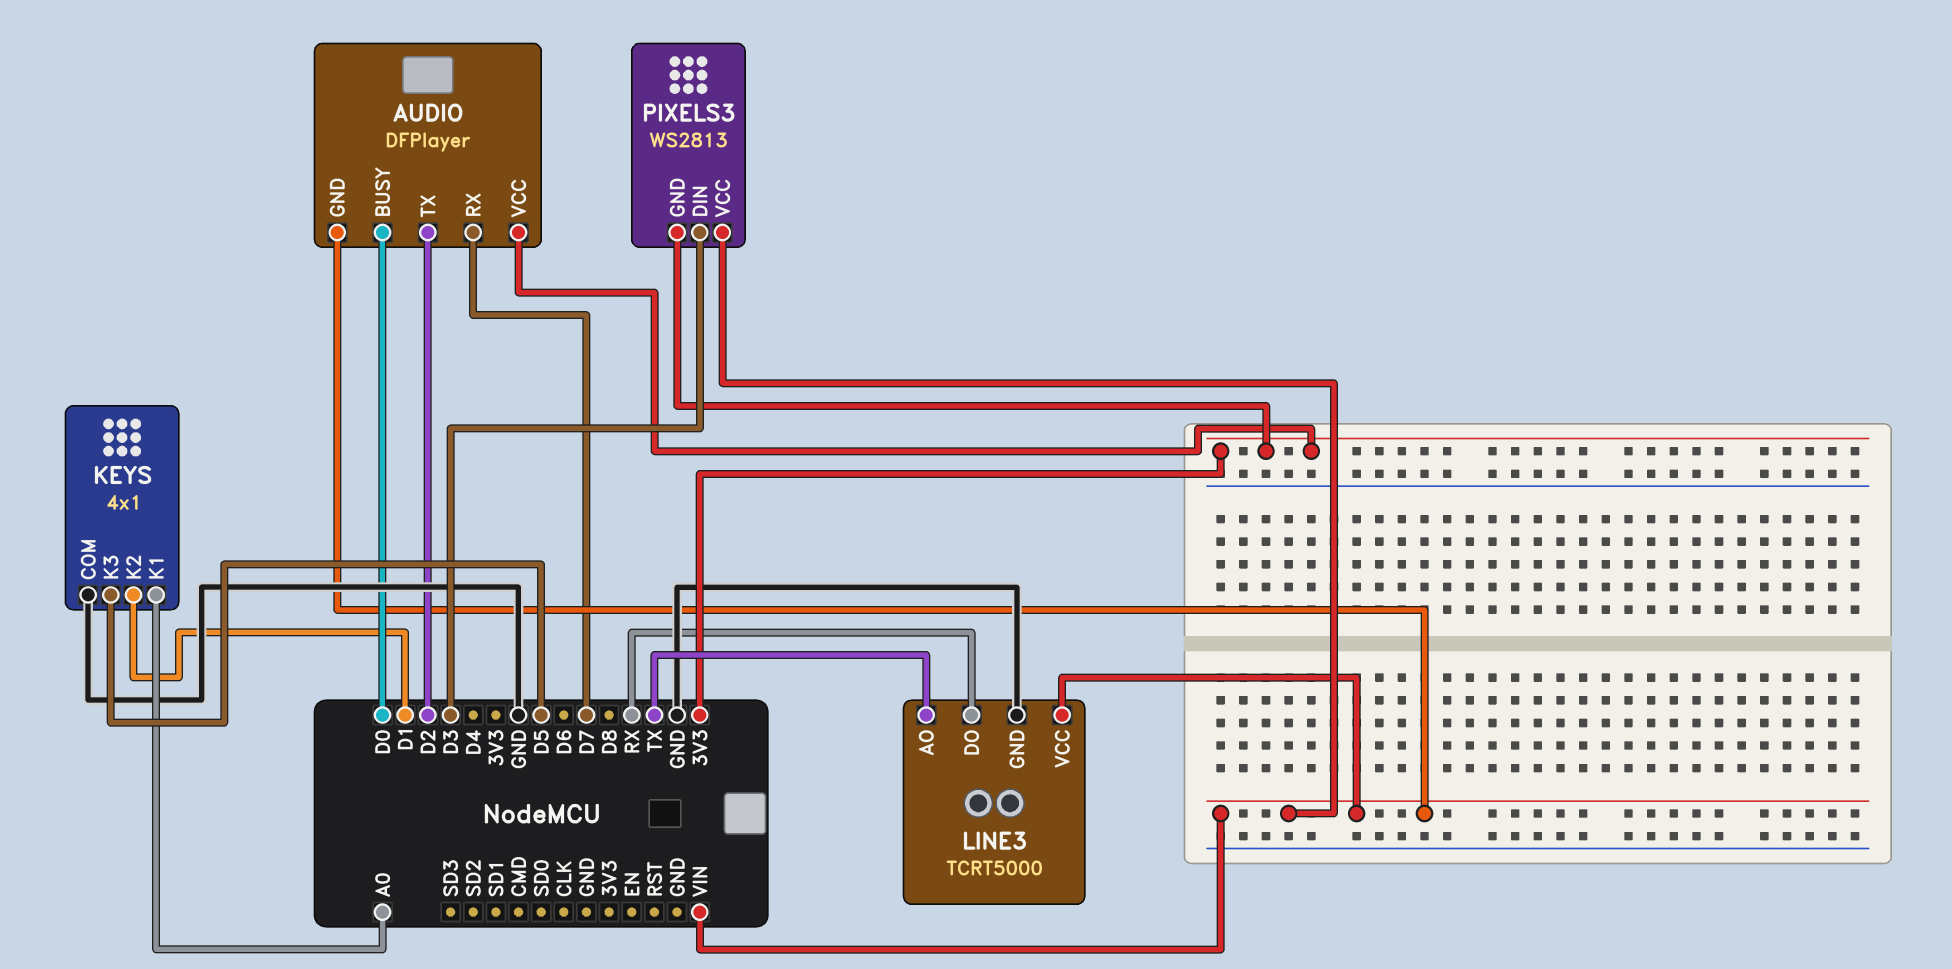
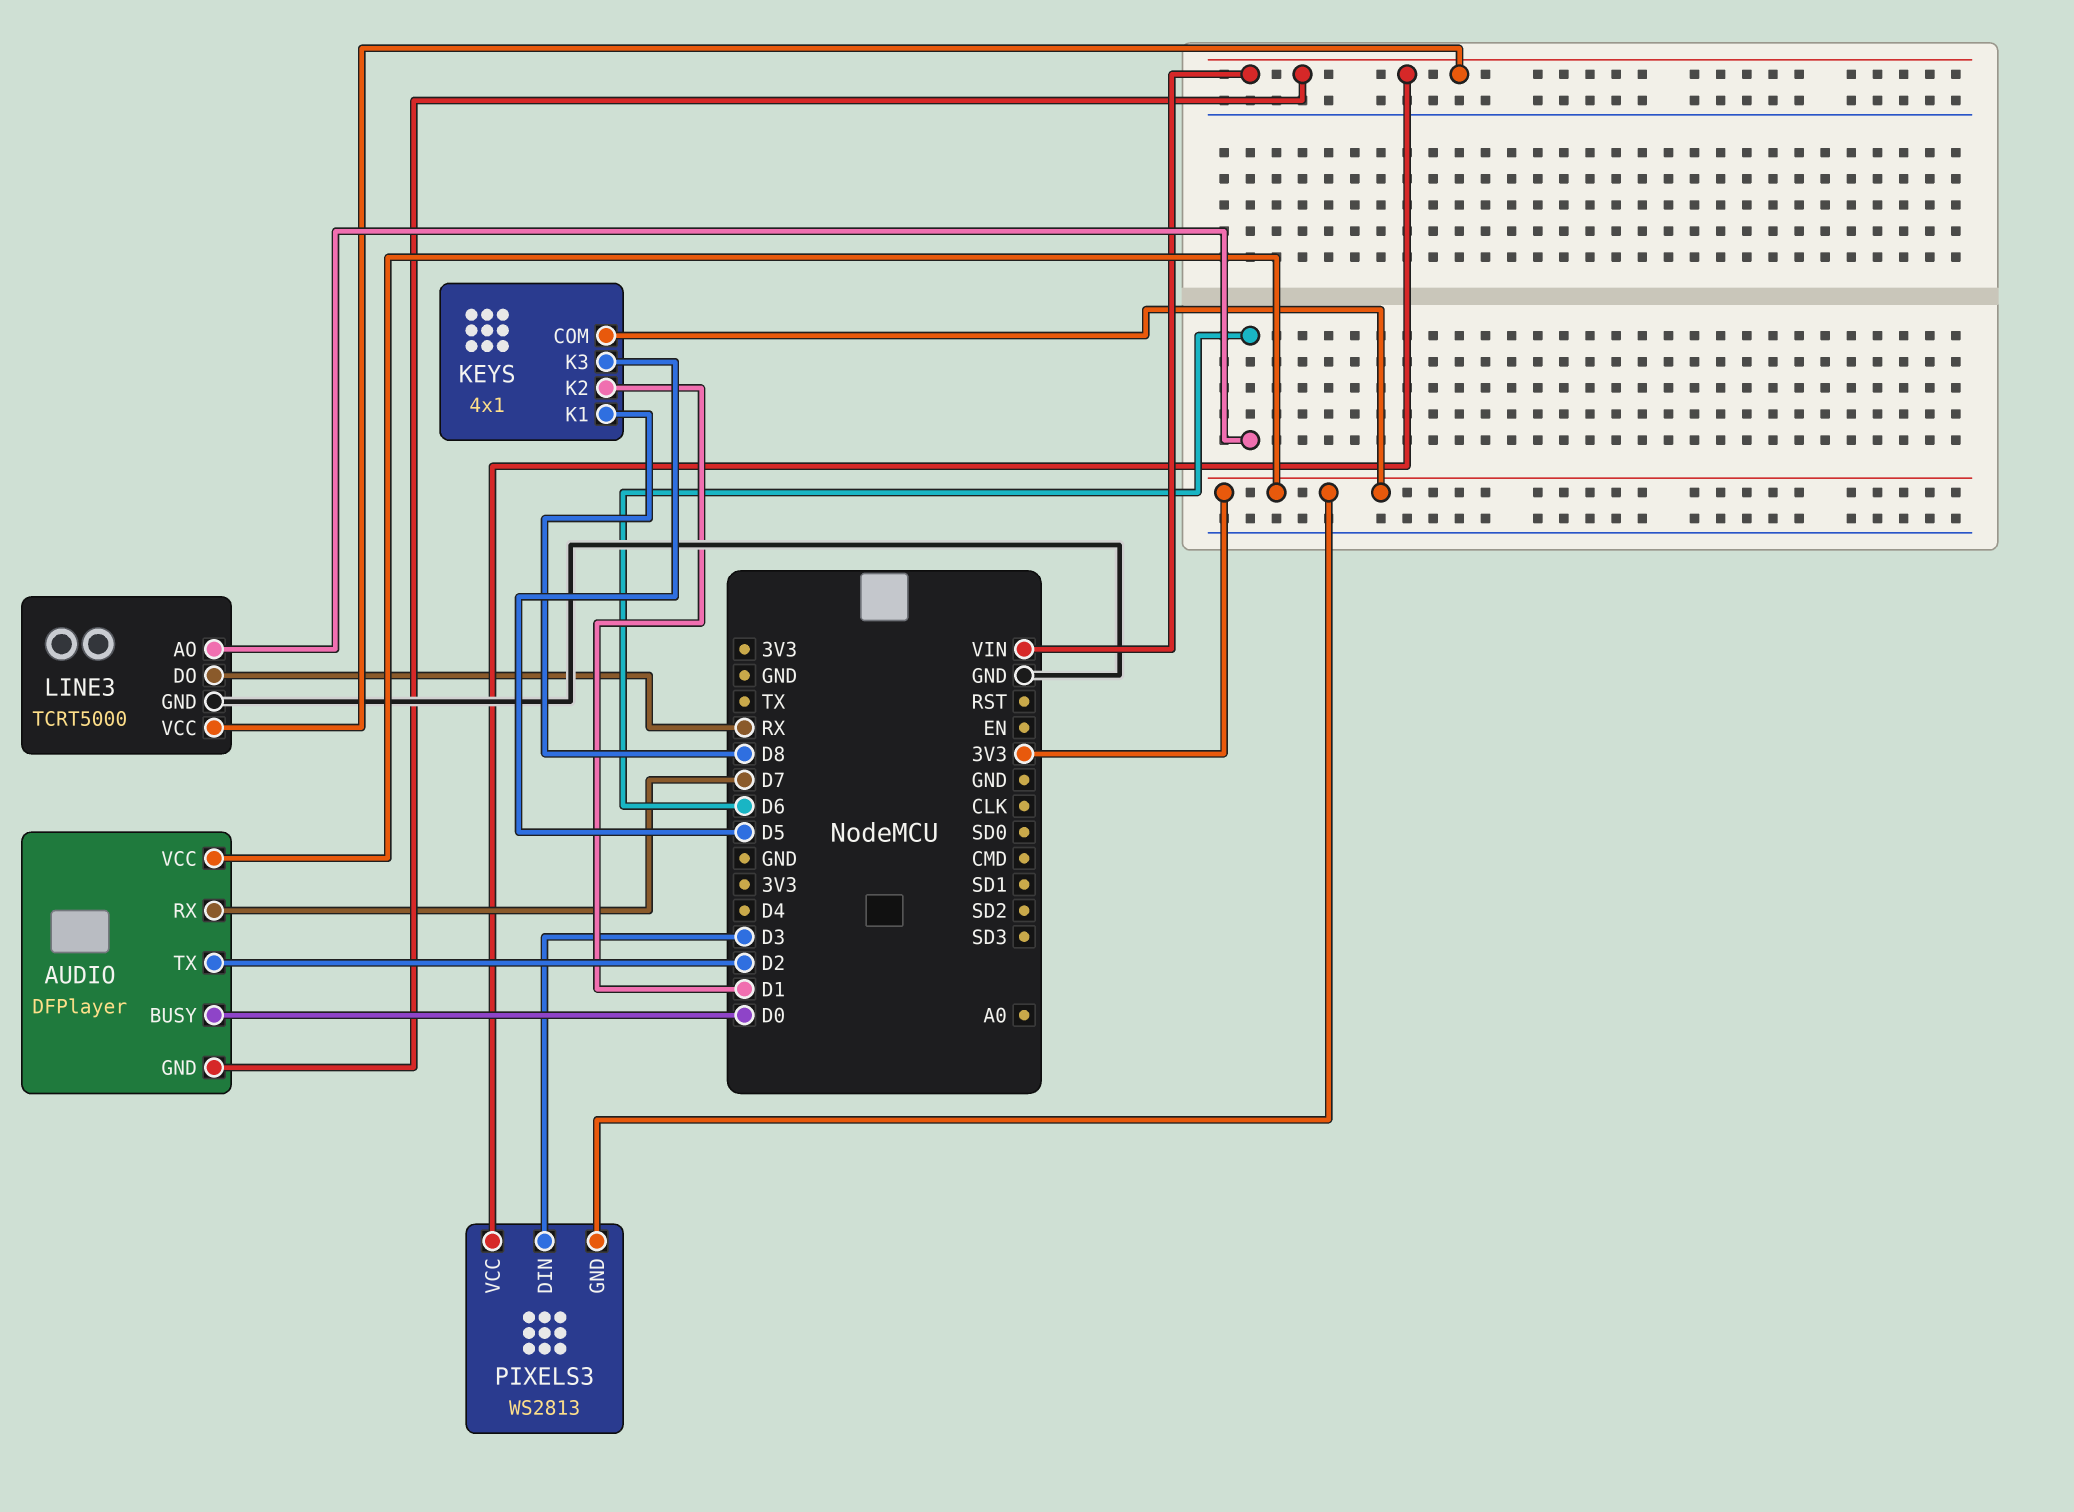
KEYS pin COM: GND -> 3V3
KEYS pin K1: A0 -> D8
LINE3 pin AO: TX -> D6

